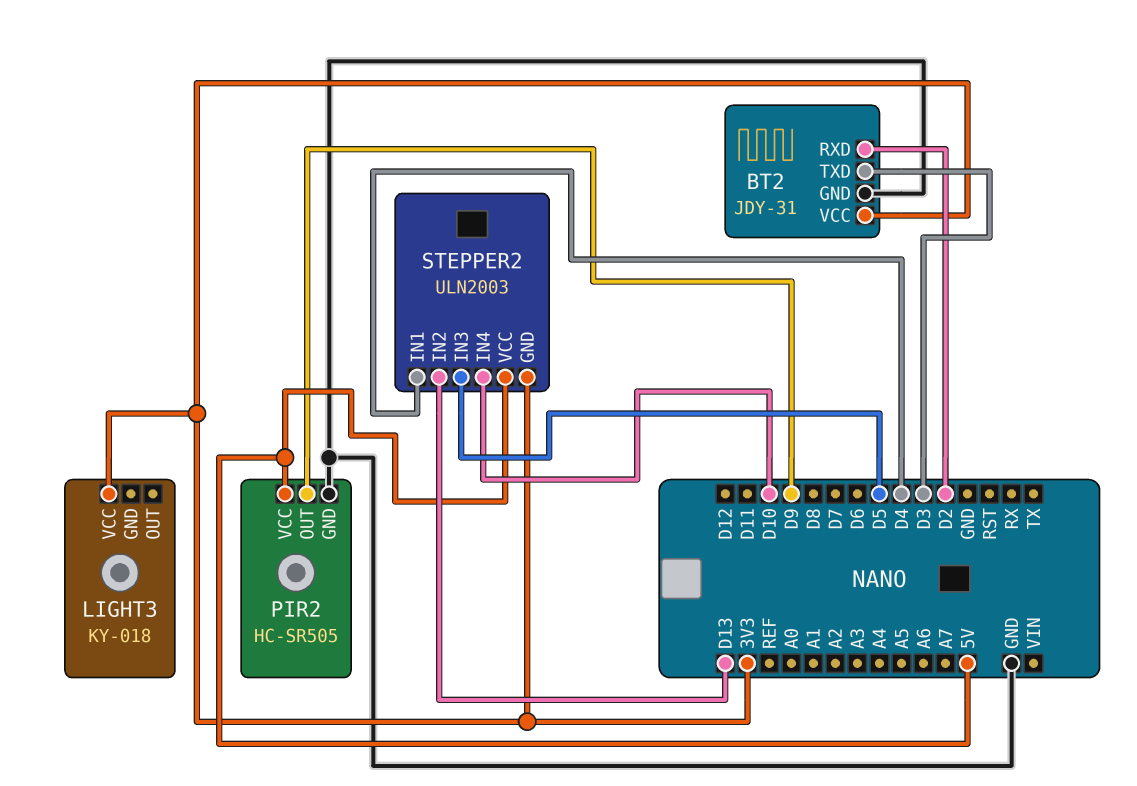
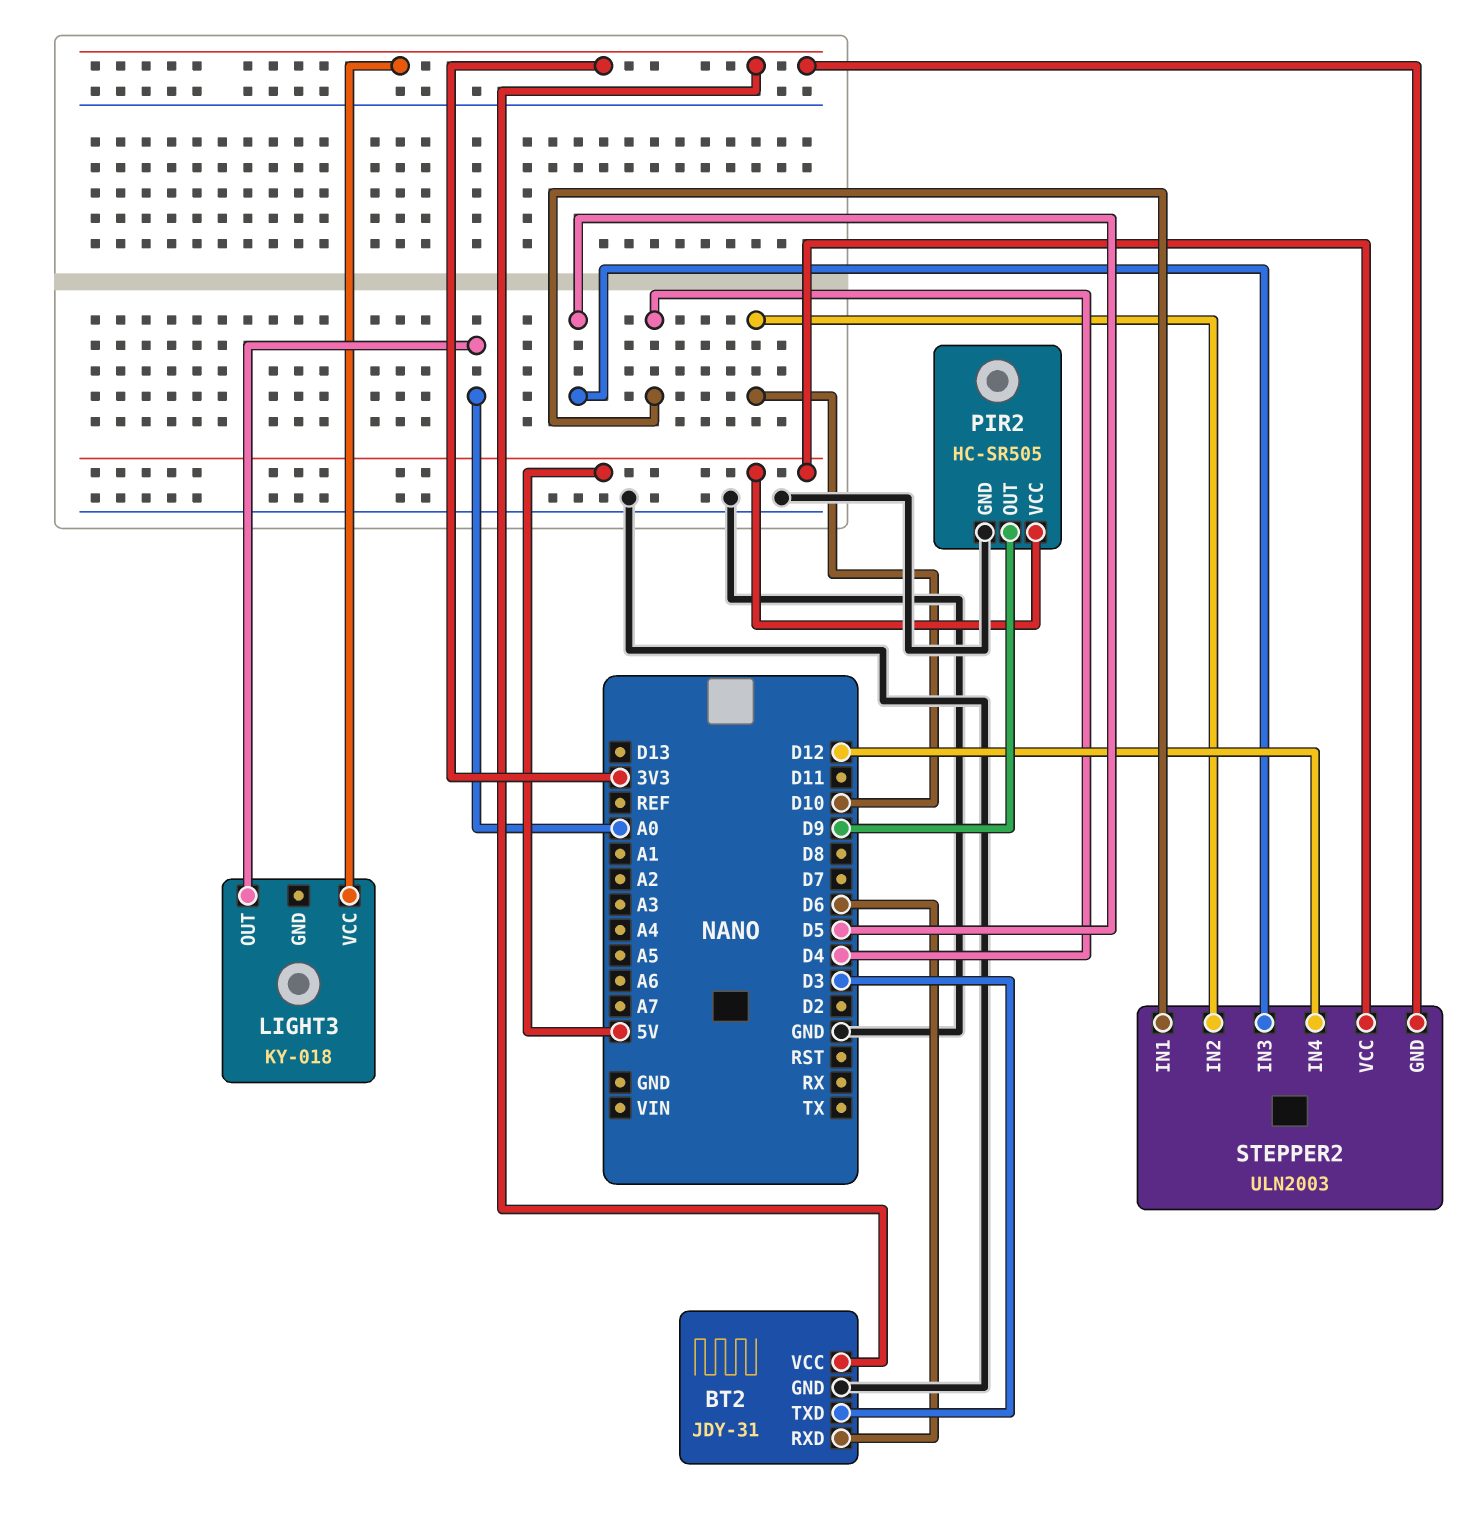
BT2 pin RXD: D2 -> D6
LIGHT3 pin OUT: none -> A0
STEPPER2 pin IN2: D13 -> D10
STEPPER2 pin IN4: D10 -> D12

